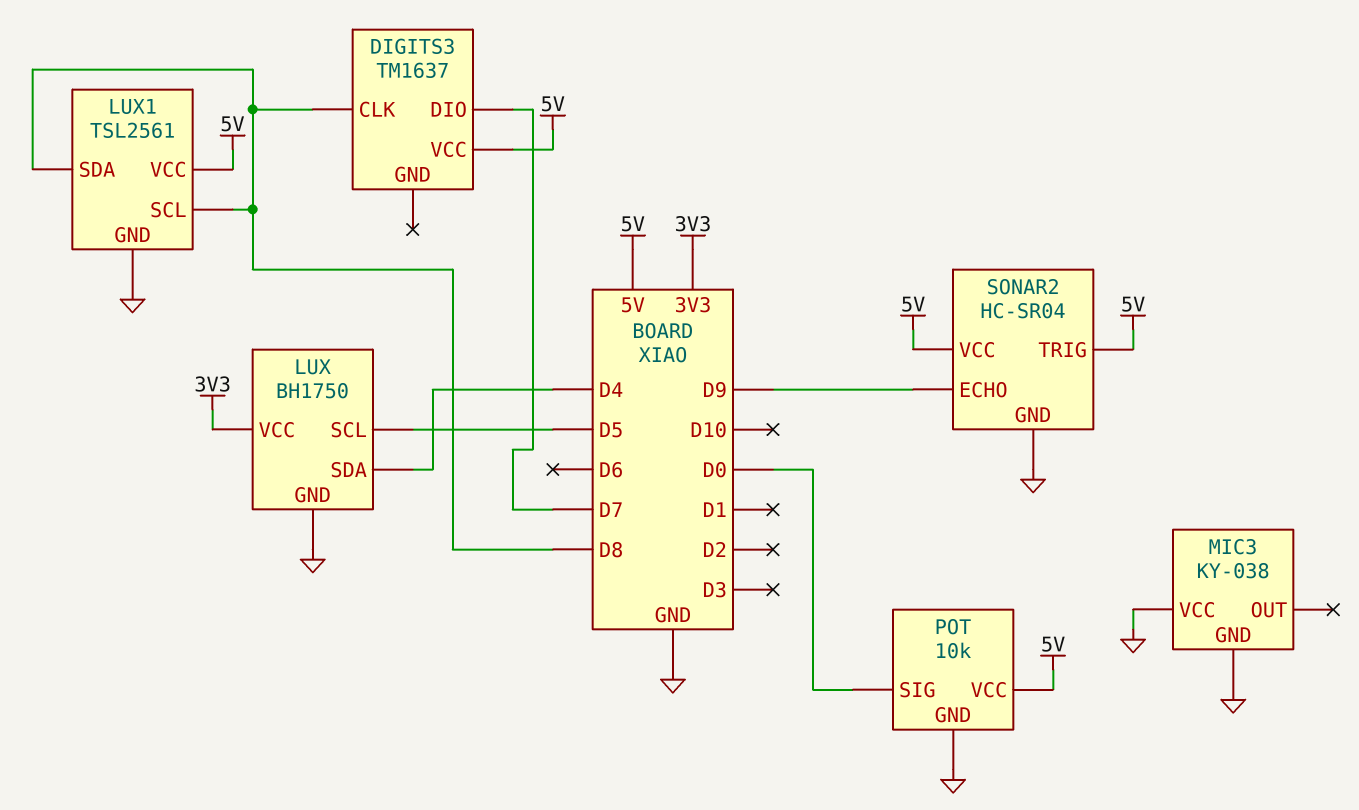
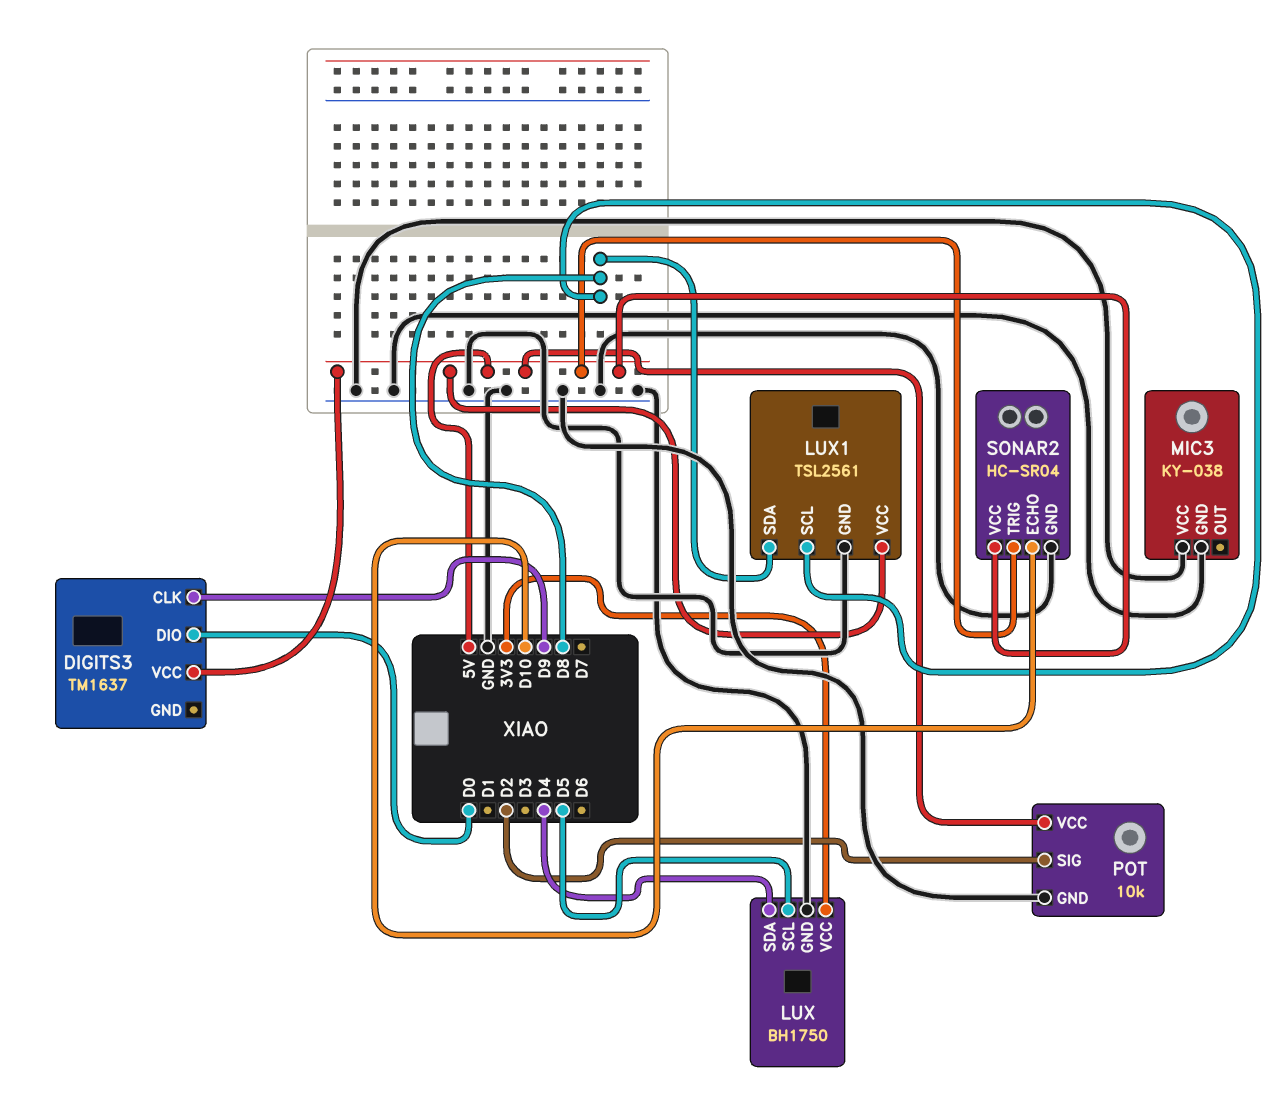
DIGITS3 pin CLK: D8 -> D9
DIGITS3 pin DIO: D7 -> D0
POT pin SIG: D0 -> D2
SONAR2 pin ECHO: D9 -> D10

